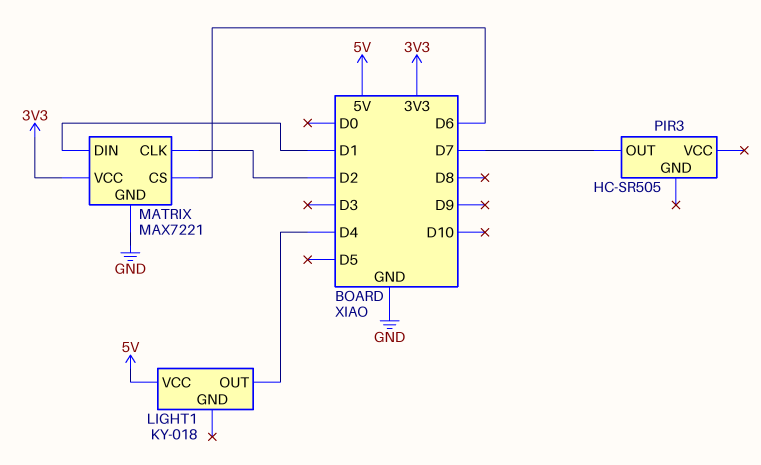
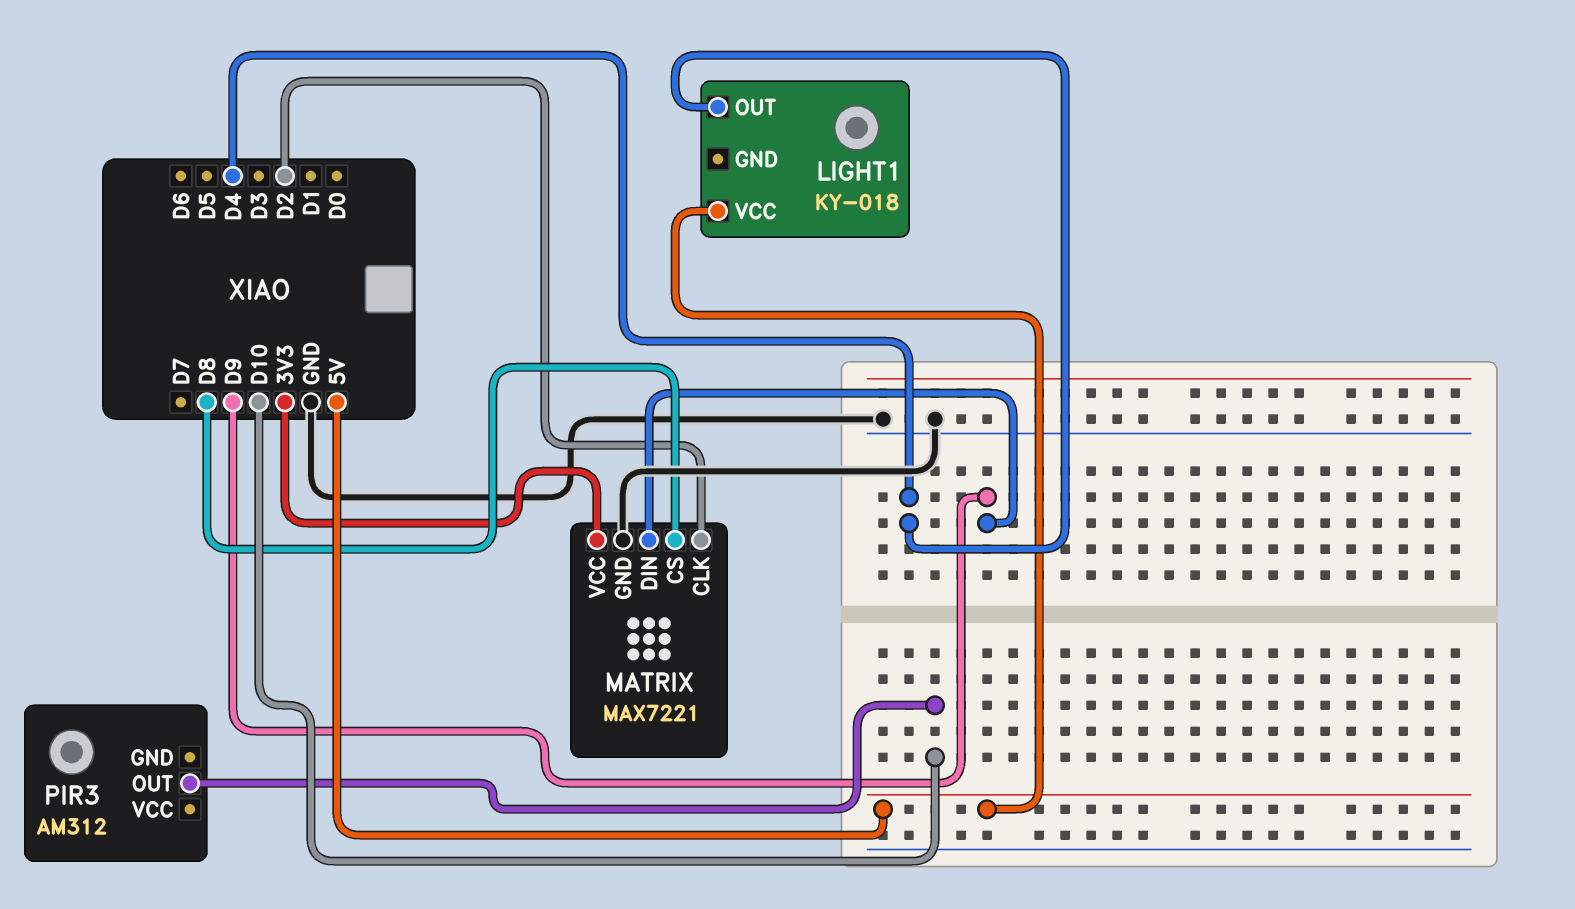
MATRIX pin CS: D6 -> D8
MATRIX pin DIN: D1 -> D9
PIR3: HC-SR505 -> AM312
PIR3 pin OUT: D7 -> D10

